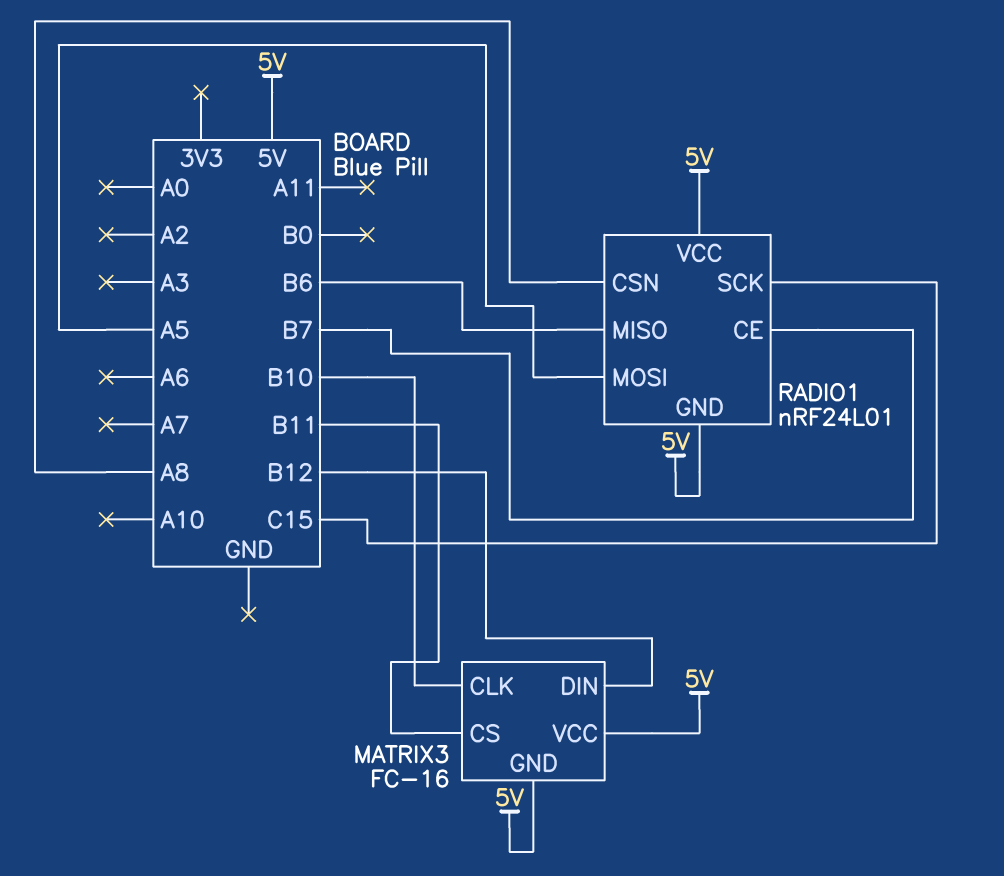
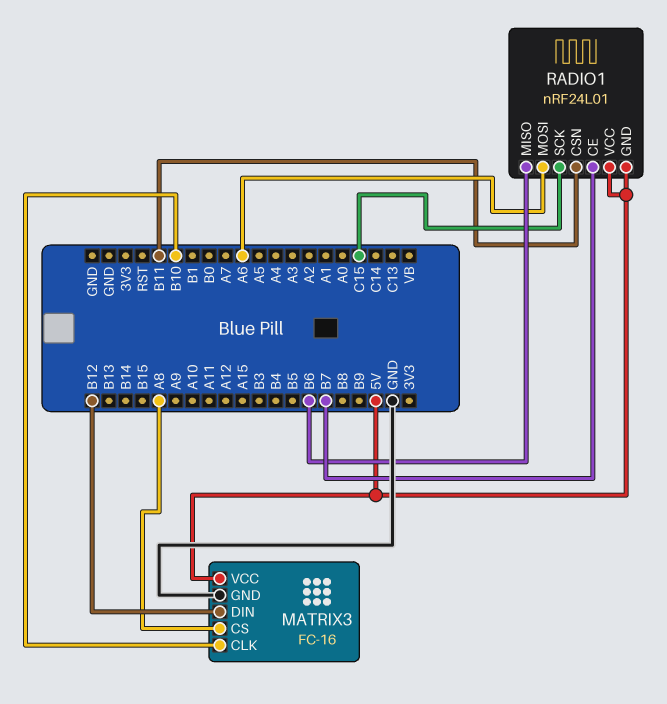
MATRIX3 pin CS: B11 -> A8
MATRIX3 pin GND: 5V -> GND
RADIO1 pin CSN: A8 -> B11
RADIO1 pin MOSI: A5 -> A6

